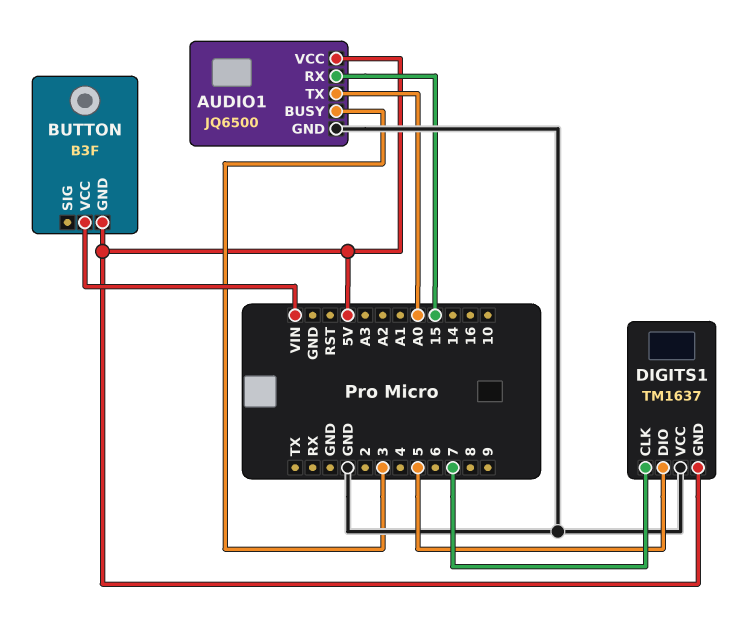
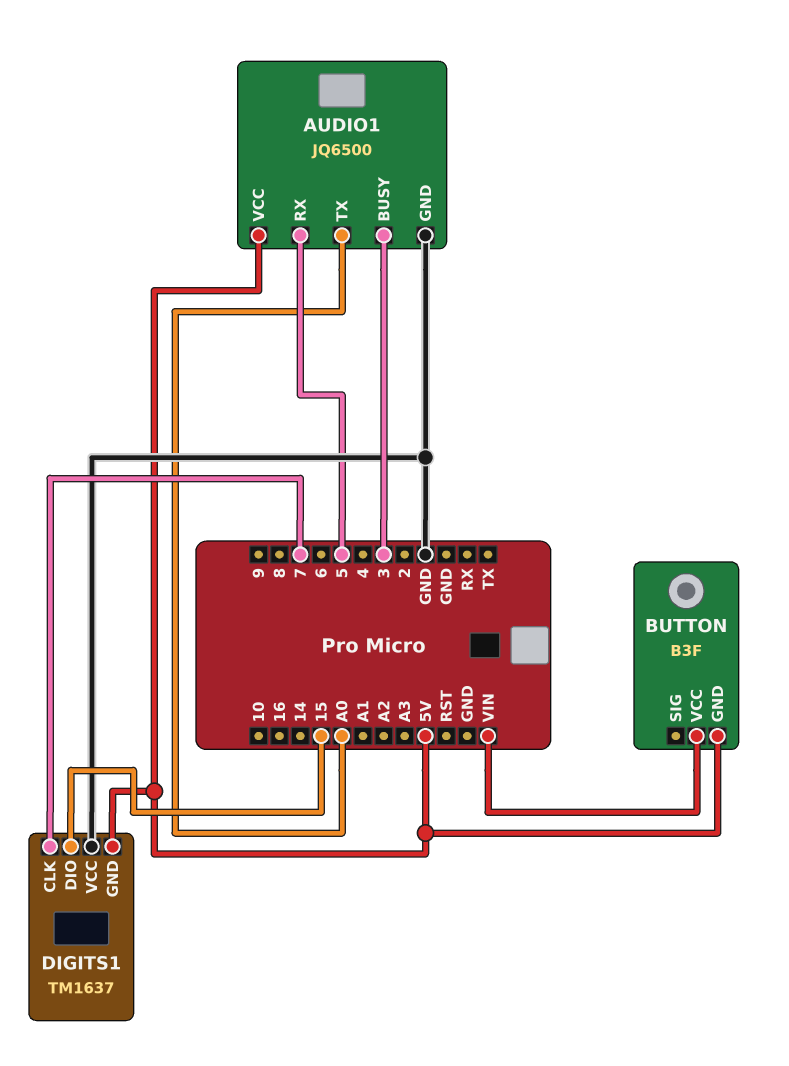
AUDIO1 pin RX: 15 -> 5
DIGITS1 pin DIO: 5 -> 15

